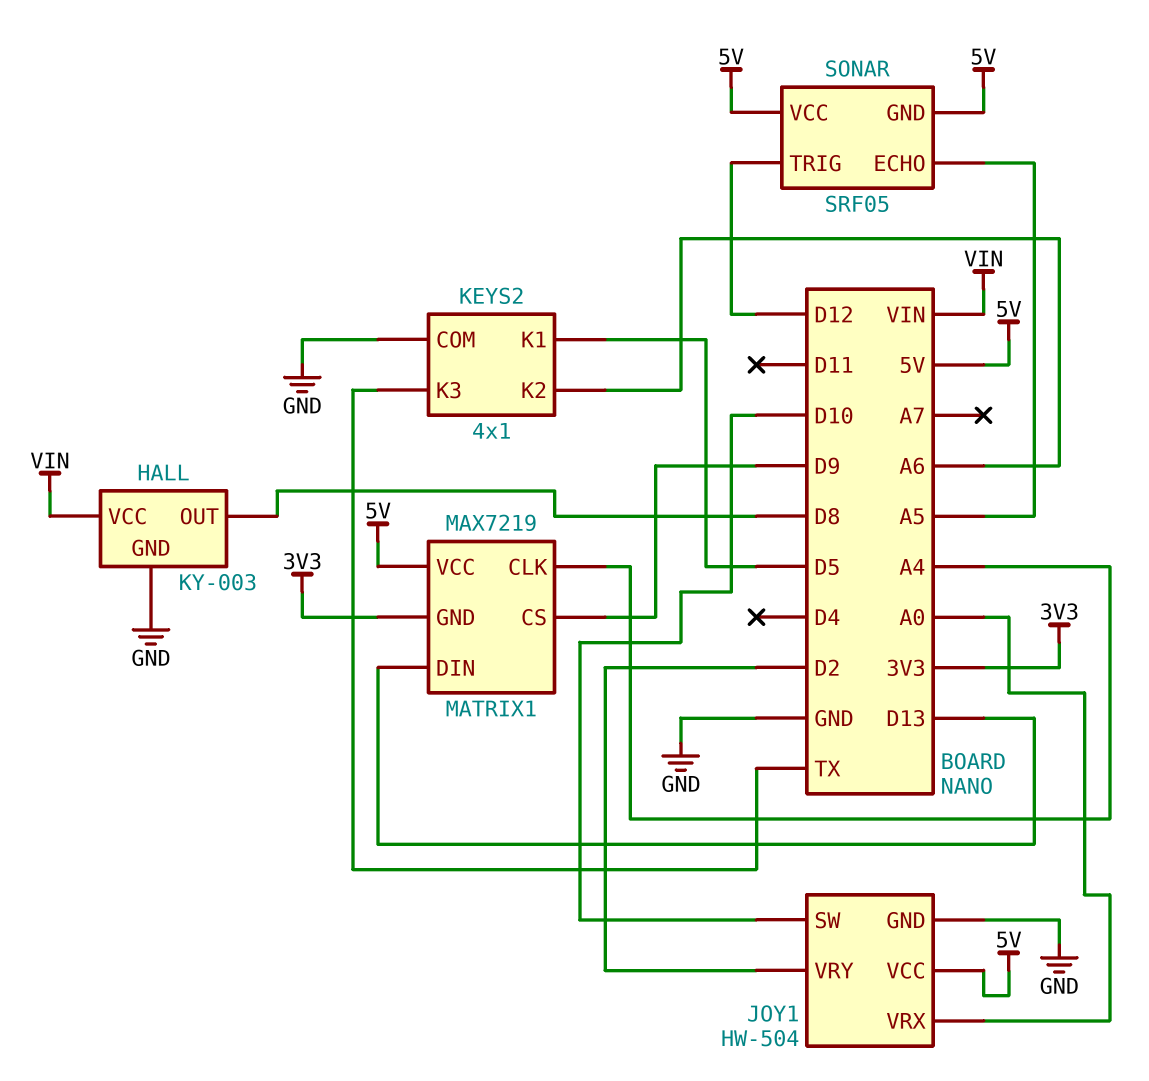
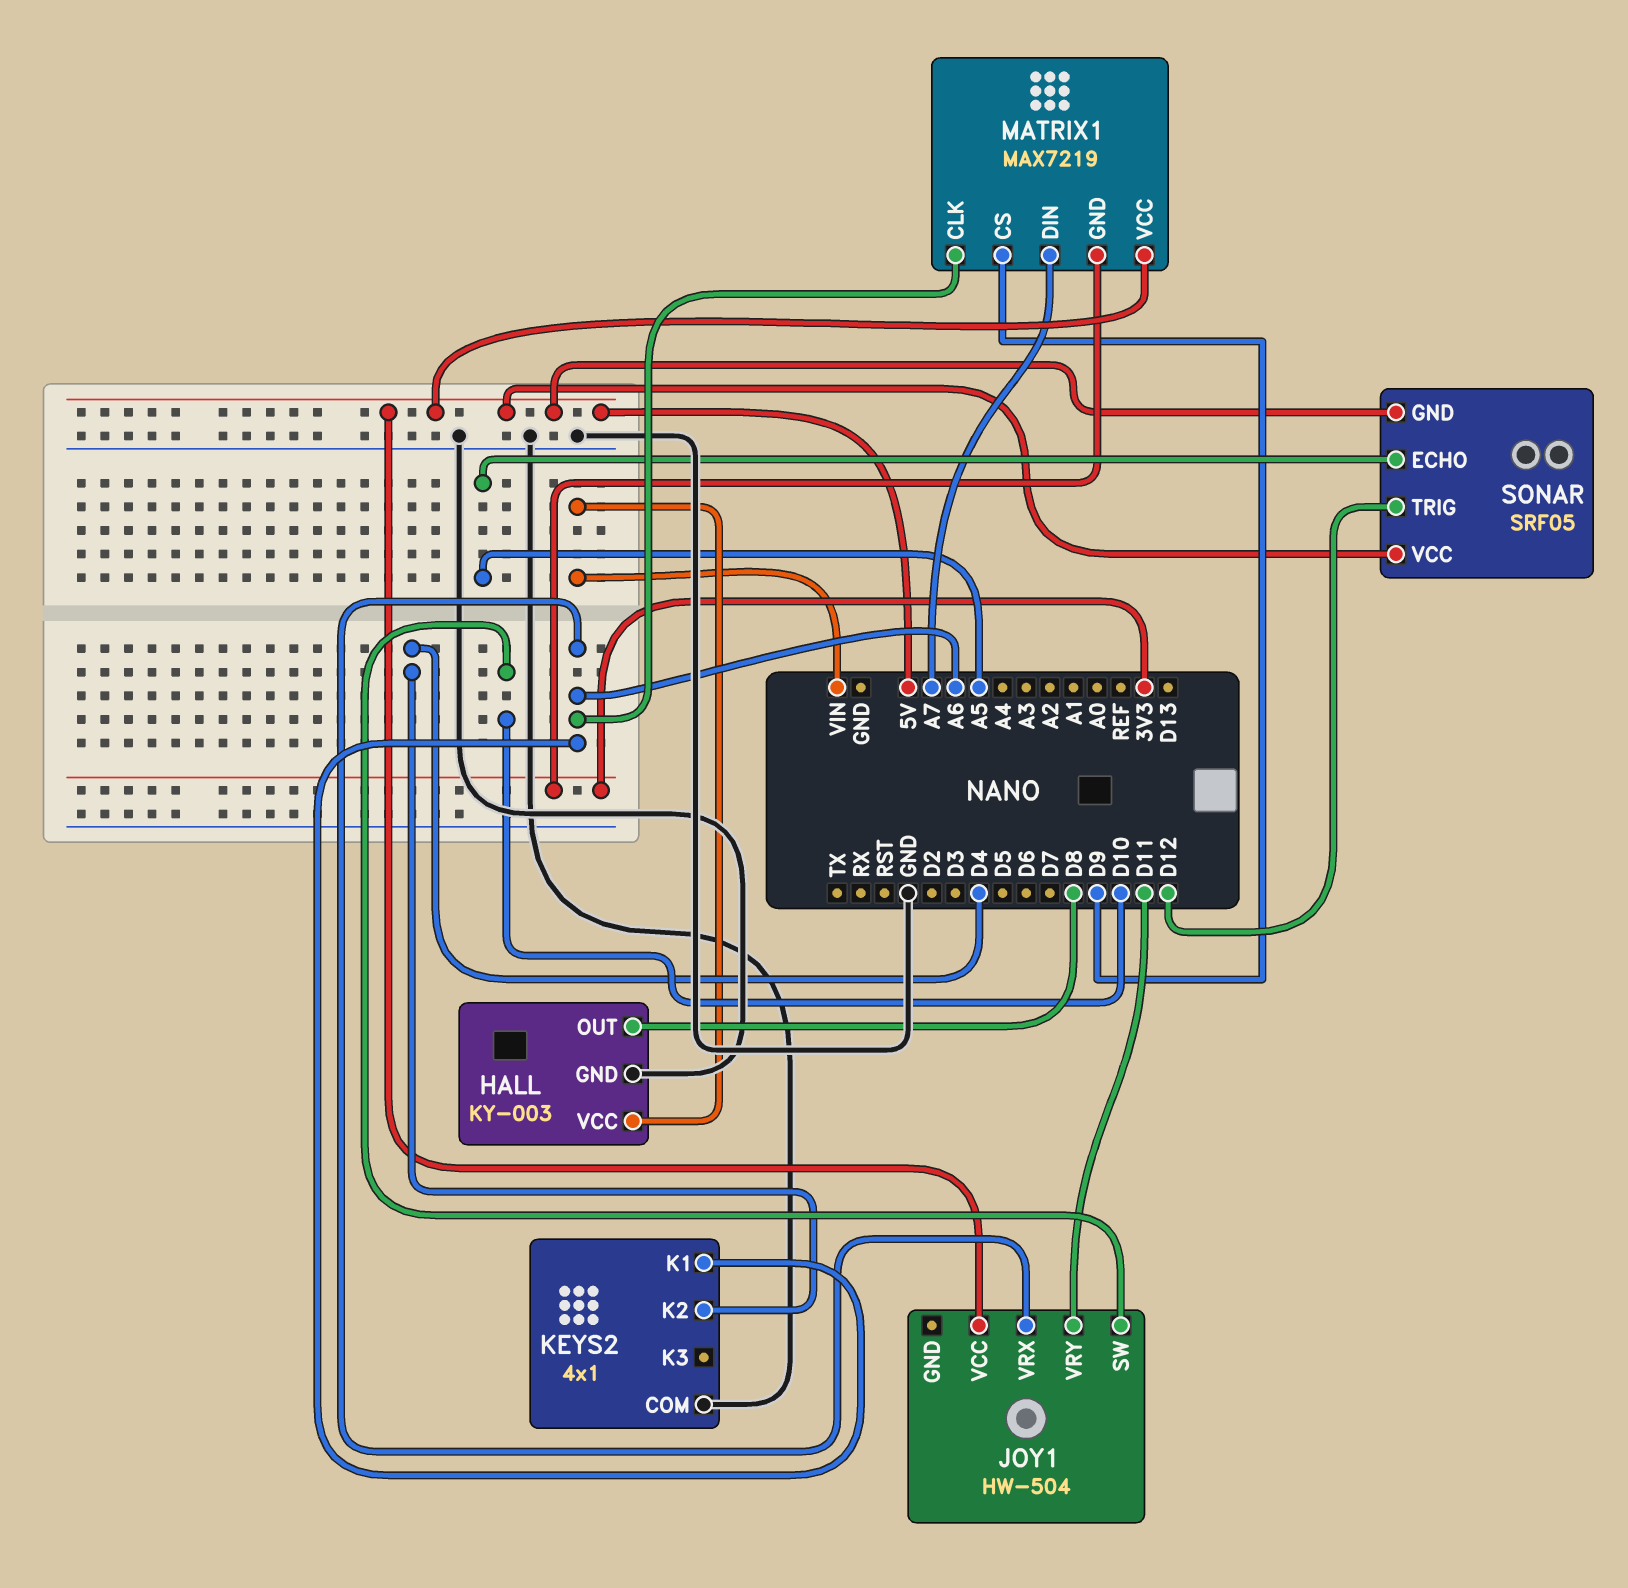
JOY1 pin GND: GND -> none
JOY1 pin VRX: A0 -> A6
JOY1 pin VRY: D2 -> D11
KEYS2 pin K1: D5 -> A6
KEYS2 pin K2: A6 -> D4
KEYS2 pin K3: TX -> none
MATRIX1 pin CLK: A4 -> A6
MATRIX1 pin DIN: D13 -> A7

